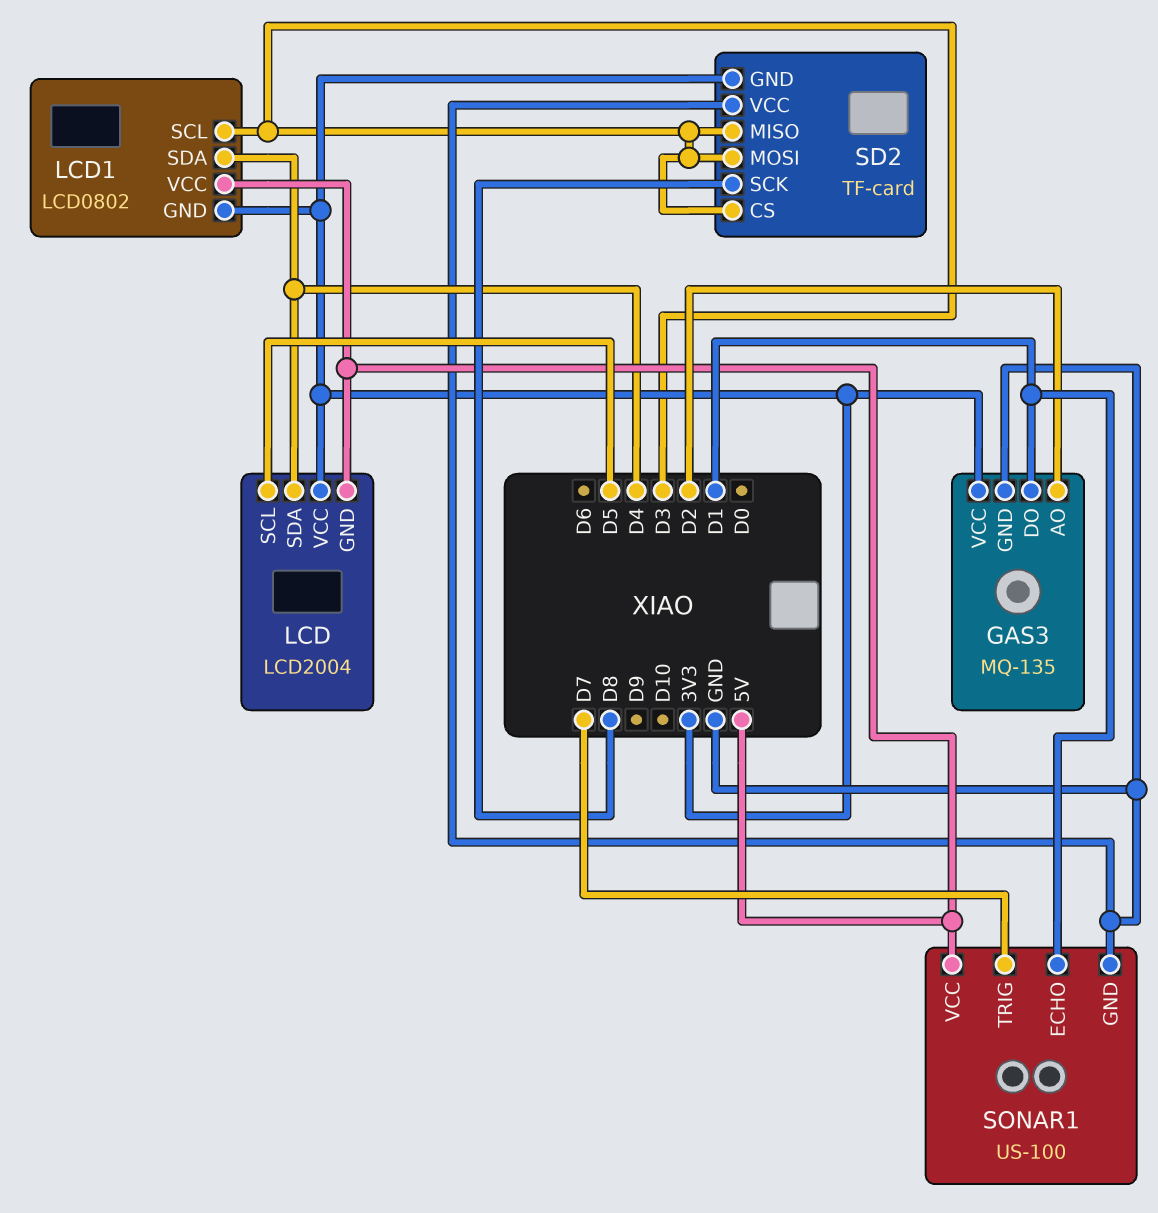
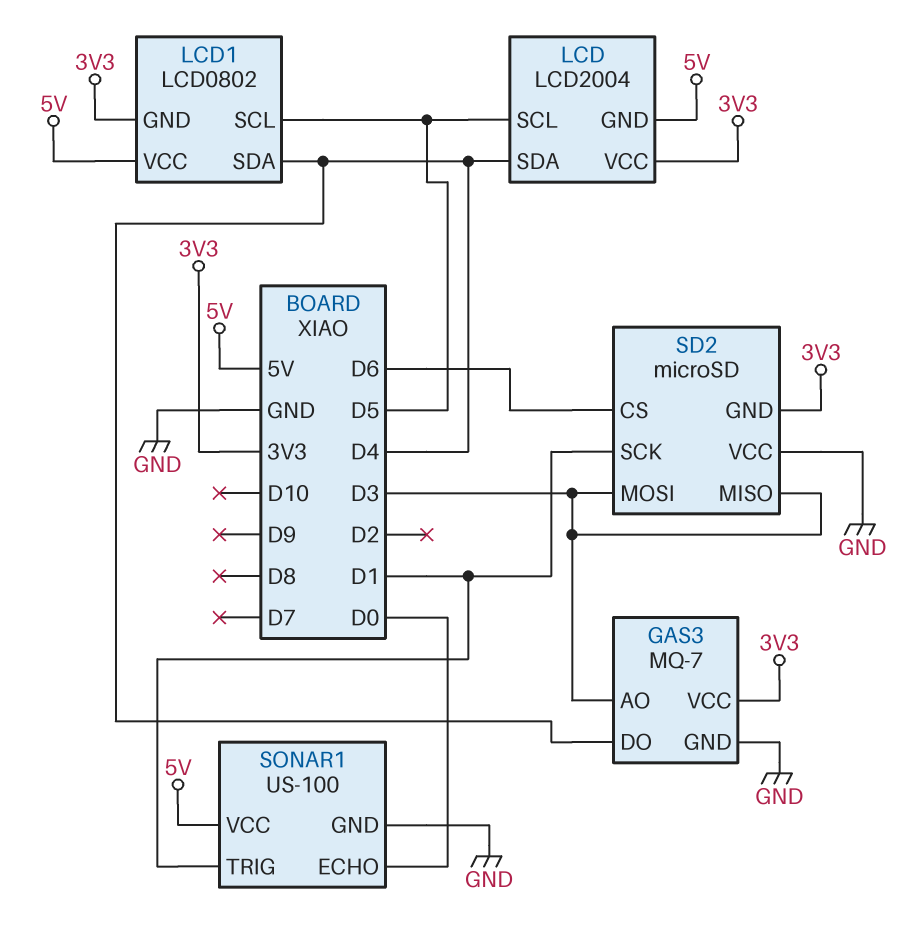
GAS3: MQ-135 -> MQ-7
GAS3 pin AO: D2 -> D3
GAS3 pin DO: D1 -> D4
LCD1 pin SCL: D3 -> D5
SD2: TF-card -> microSD
SD2 pin CS: D3 -> D6
SD2 pin SCK: D8 -> D1
SONAR1 pin ECHO: D1 -> D0
SONAR1 pin TRIG: D7 -> D1

